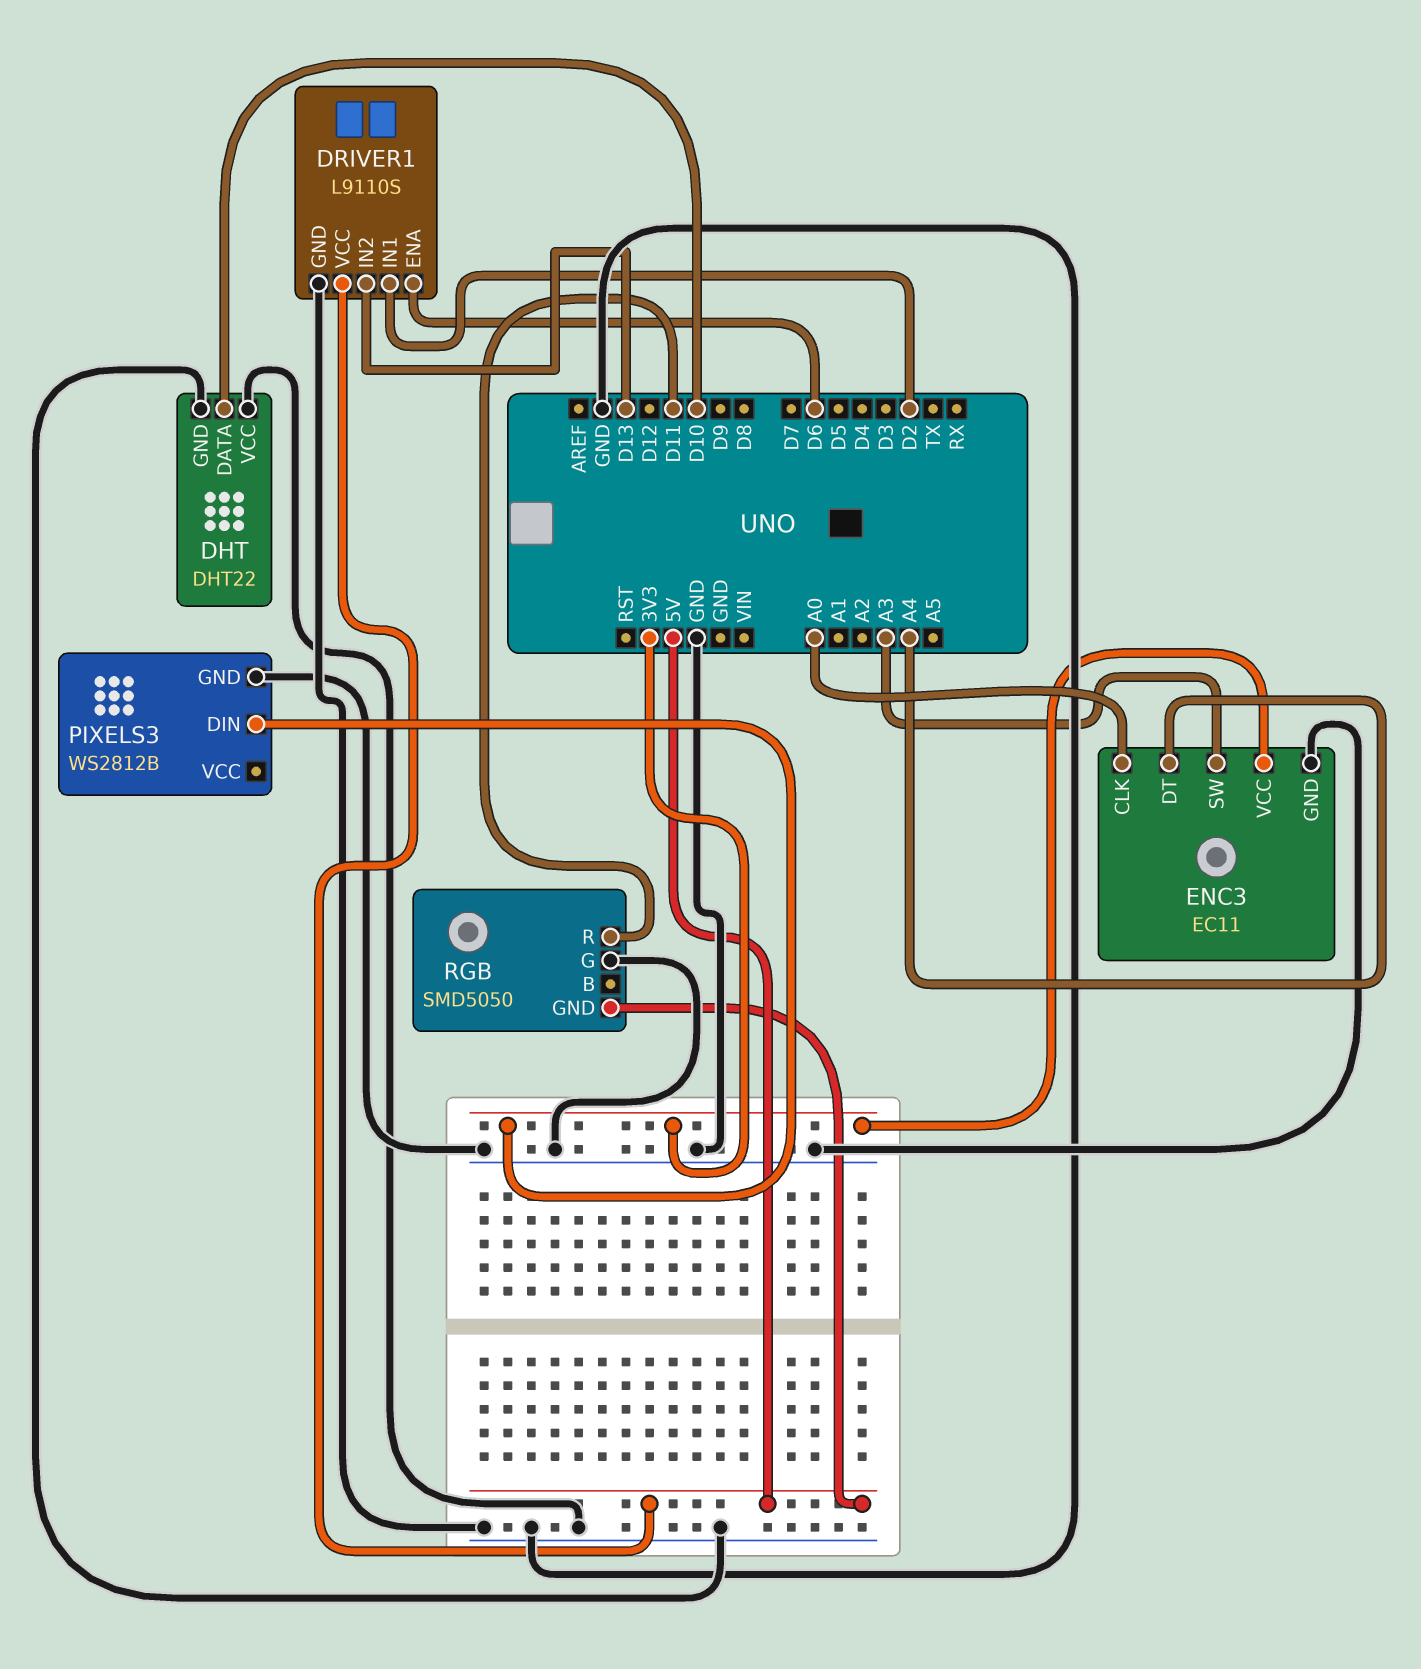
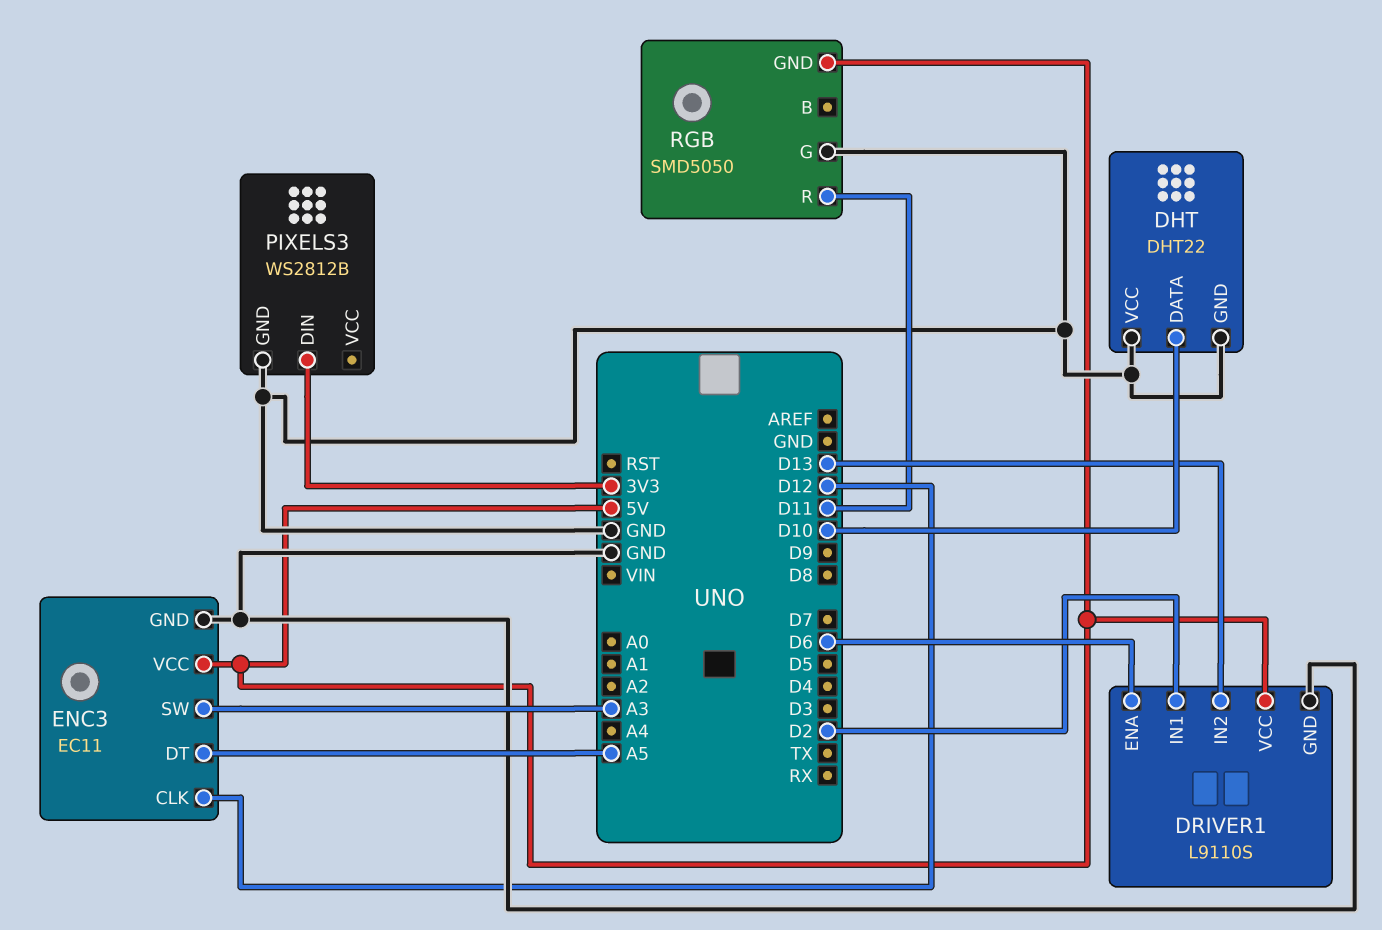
ENC3 pin CLK: A0 -> D12
ENC3 pin DT: A4 -> A5
ENC3 pin VCC: 3V3 -> 5V

